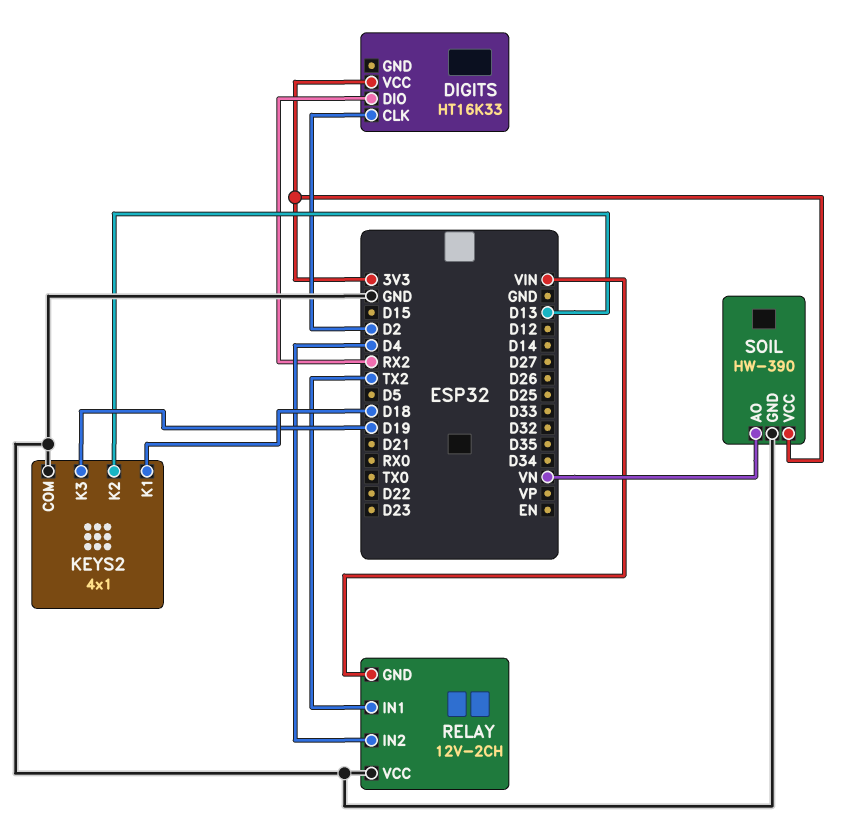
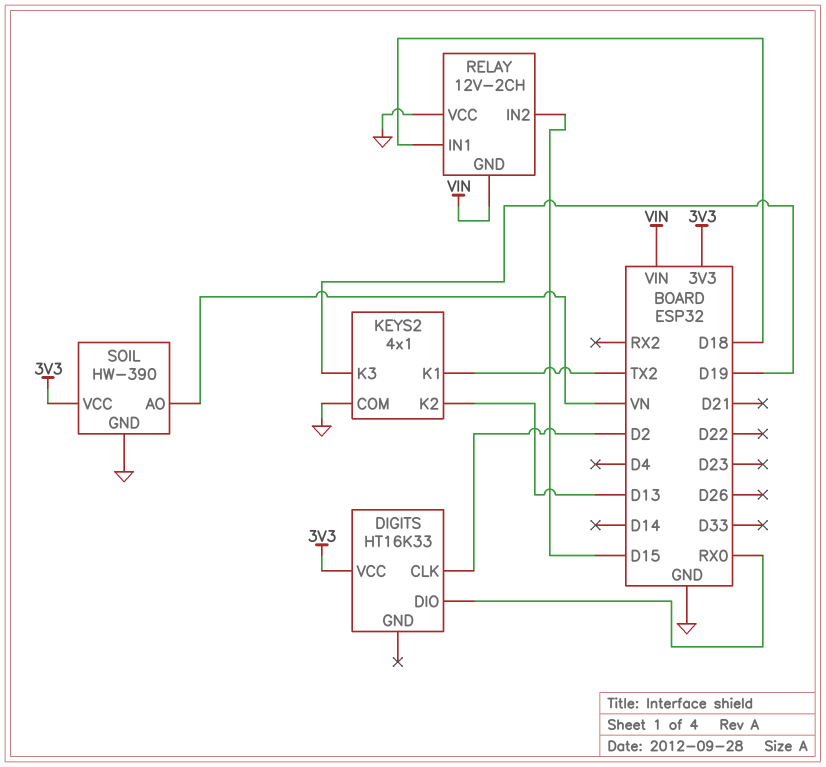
DIGITS pin DIO: RX2 -> RX0
KEYS2 pin K1: D18 -> TX2
RELAY pin IN1: TX2 -> D18
RELAY pin IN2: D4 -> D15

